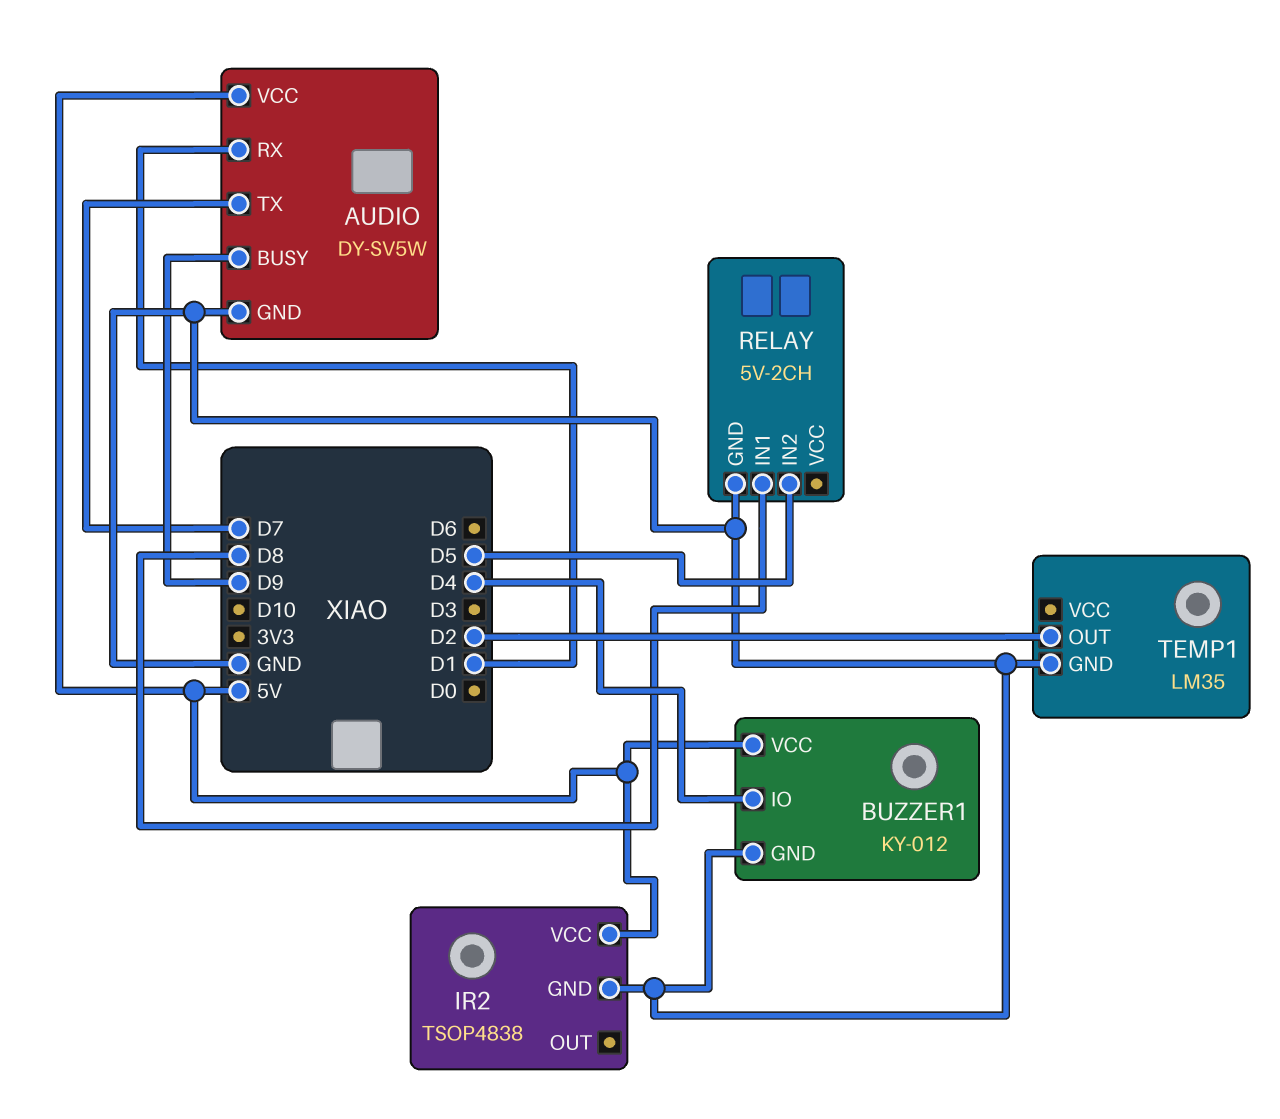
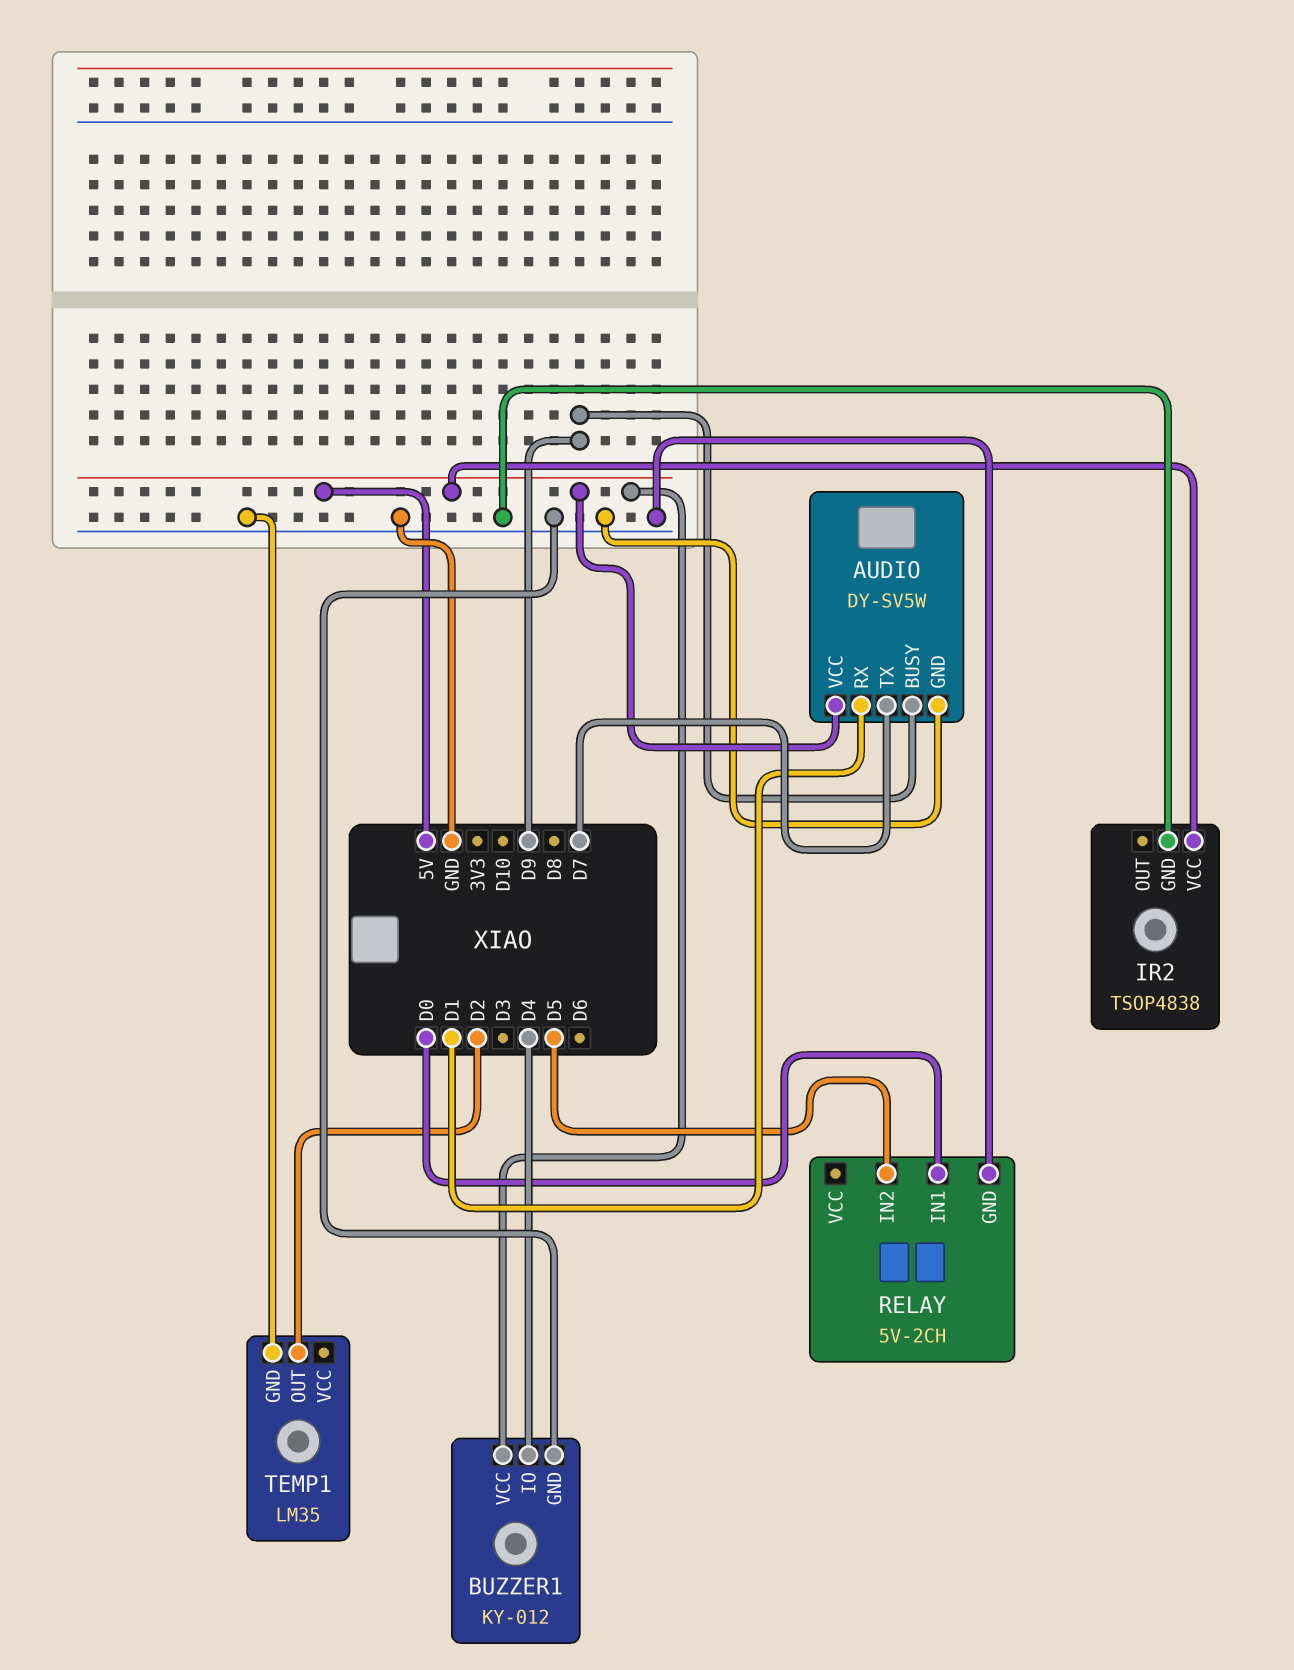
RELAY pin IN1: D8 -> D0

